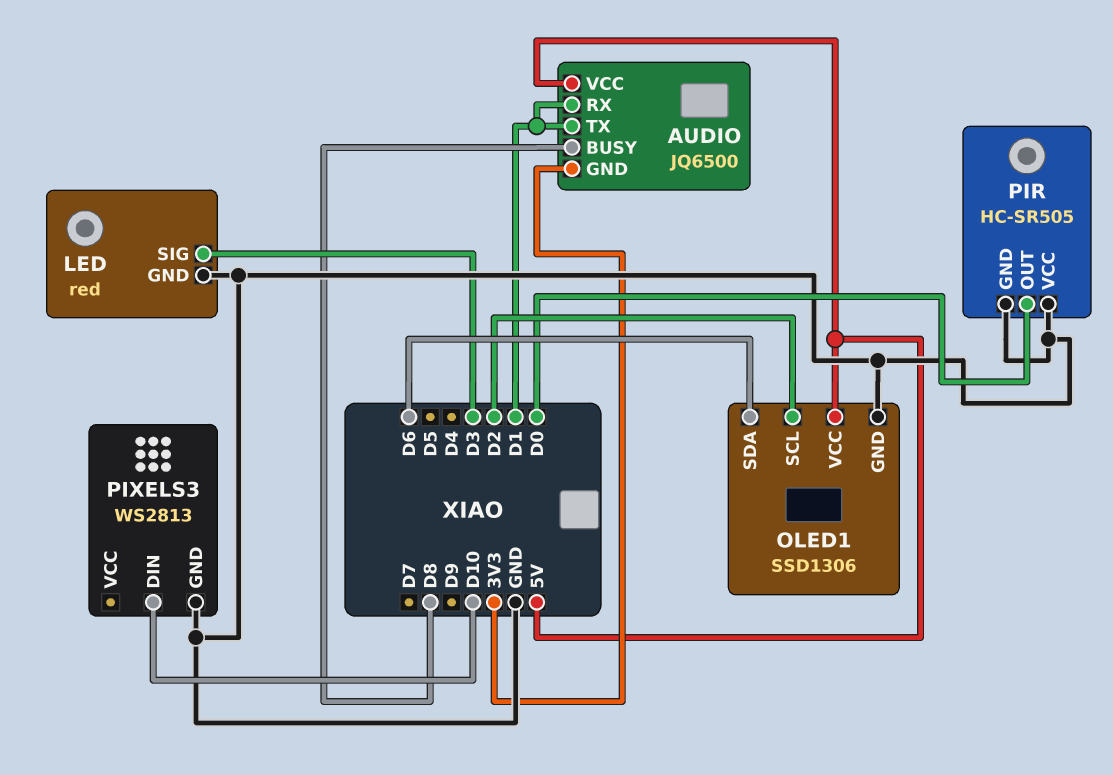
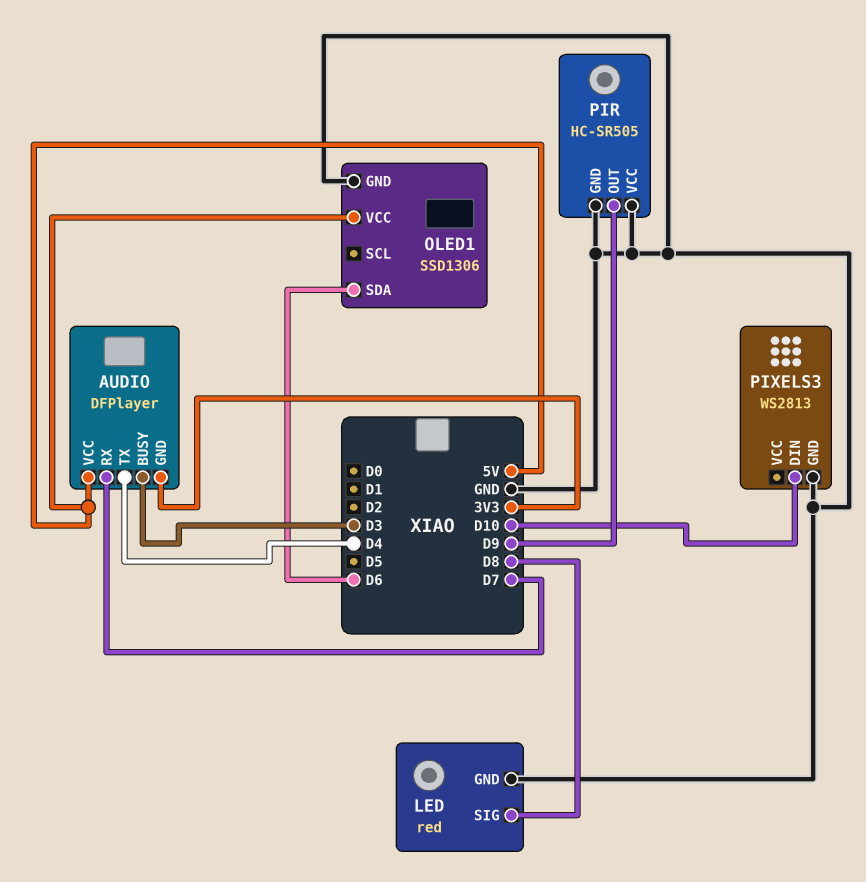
AUDIO: JQ6500 -> DFPlayer
AUDIO pin BUSY: D8 -> D3
AUDIO pin RX: D1 -> D7
AUDIO pin TX: D1 -> D4
LED pin SIG: D3 -> D8
OLED1 pin SCL: D2 -> none
PIR pin OUT: D0 -> D9

